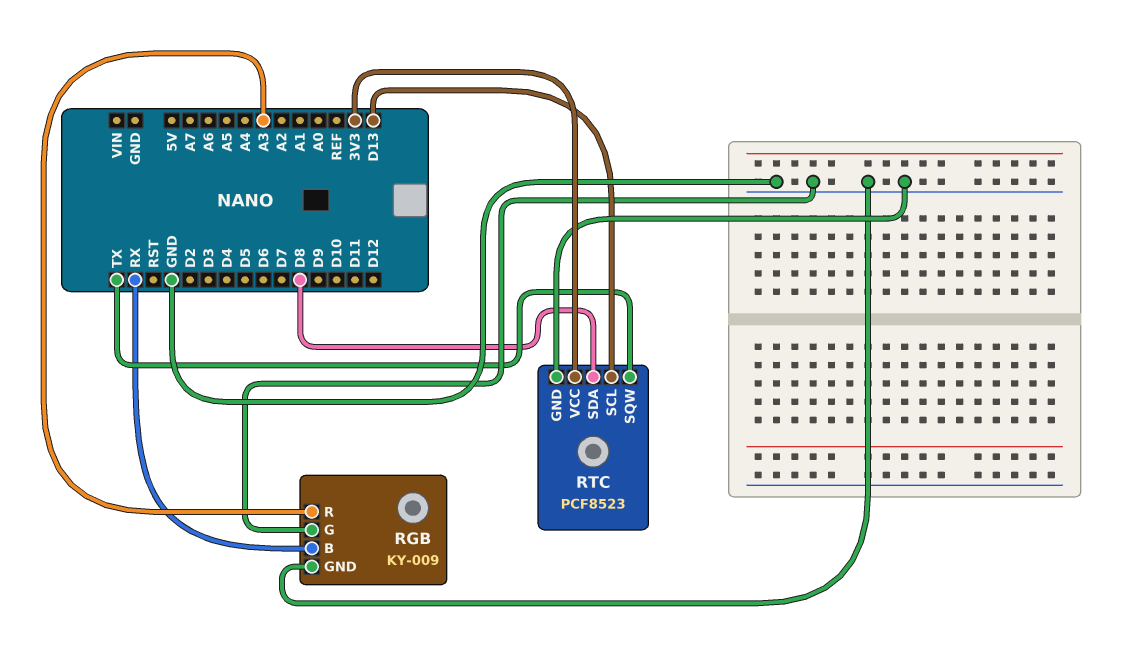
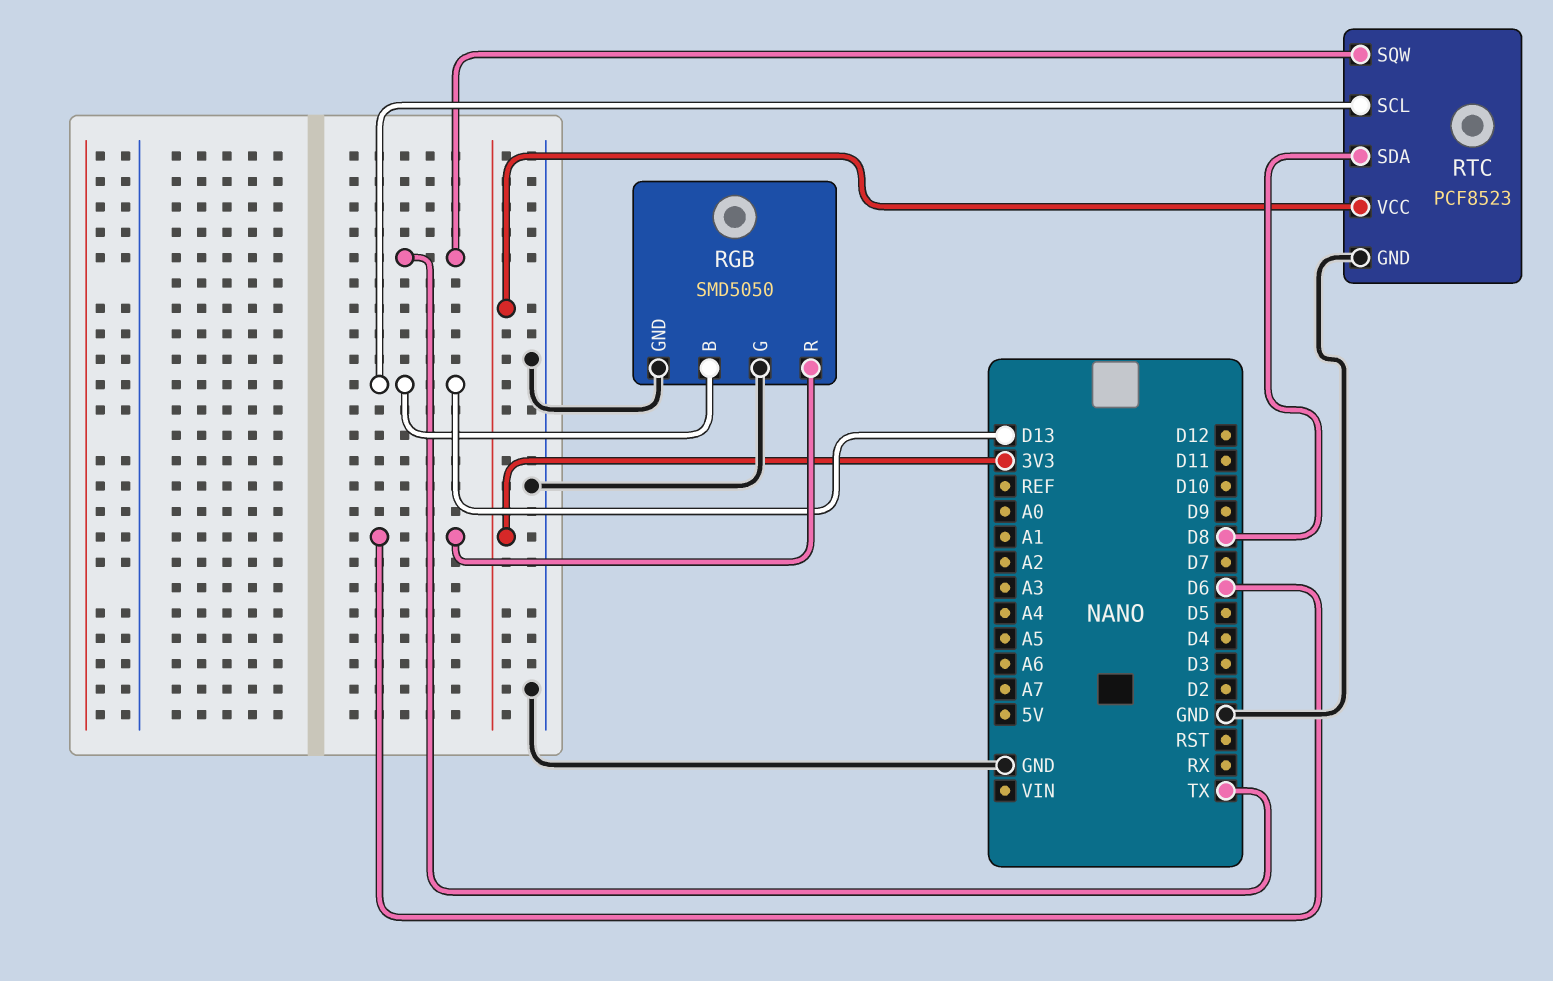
RGB: KY-009 -> SMD5050
RGB pin B: RX -> D13
RGB pin R: A3 -> D6

